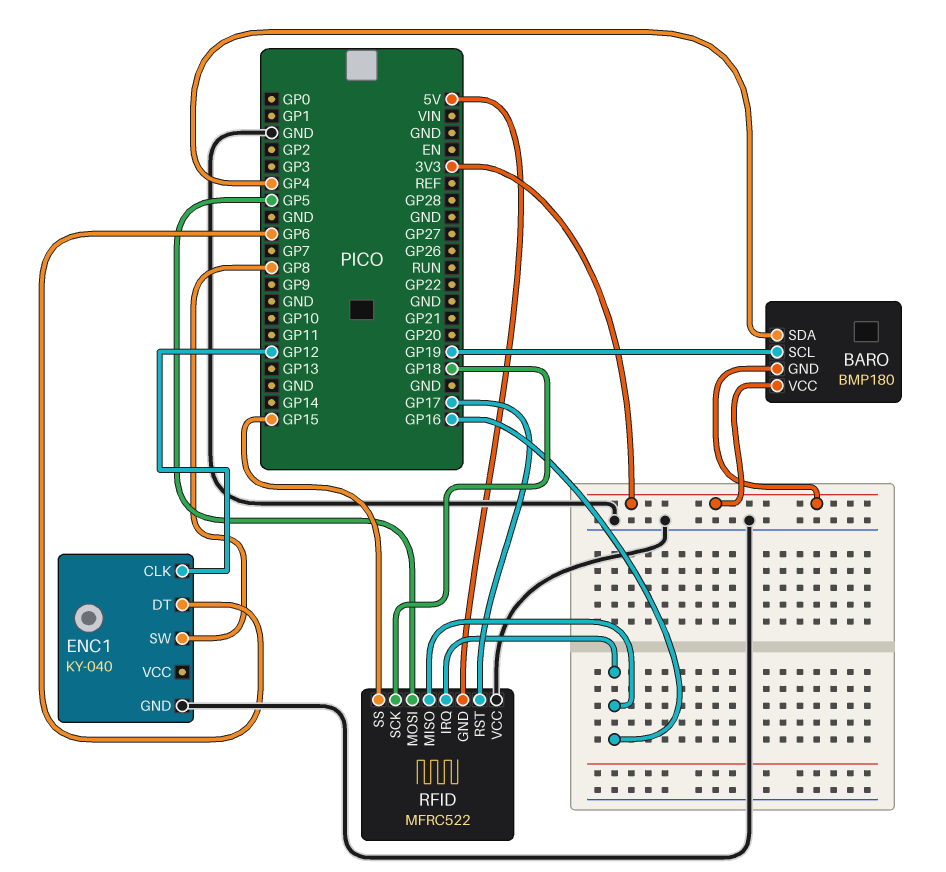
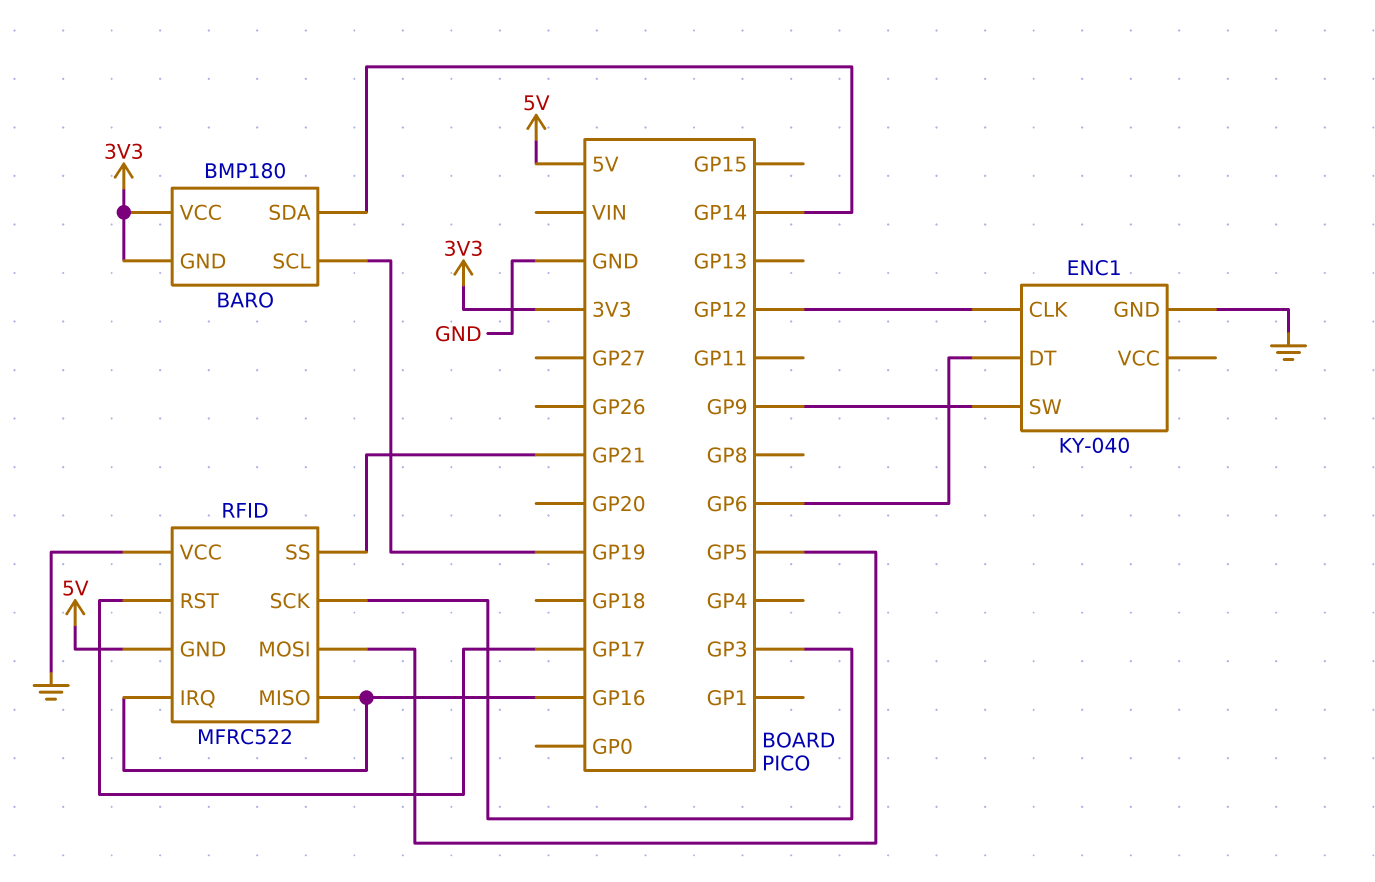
BARO pin SDA: GP4 -> GP14
ENC1 pin SW: GP8 -> GP9
RFID pin SCK: GP18 -> GP3
RFID pin SS: GP15 -> GP21

